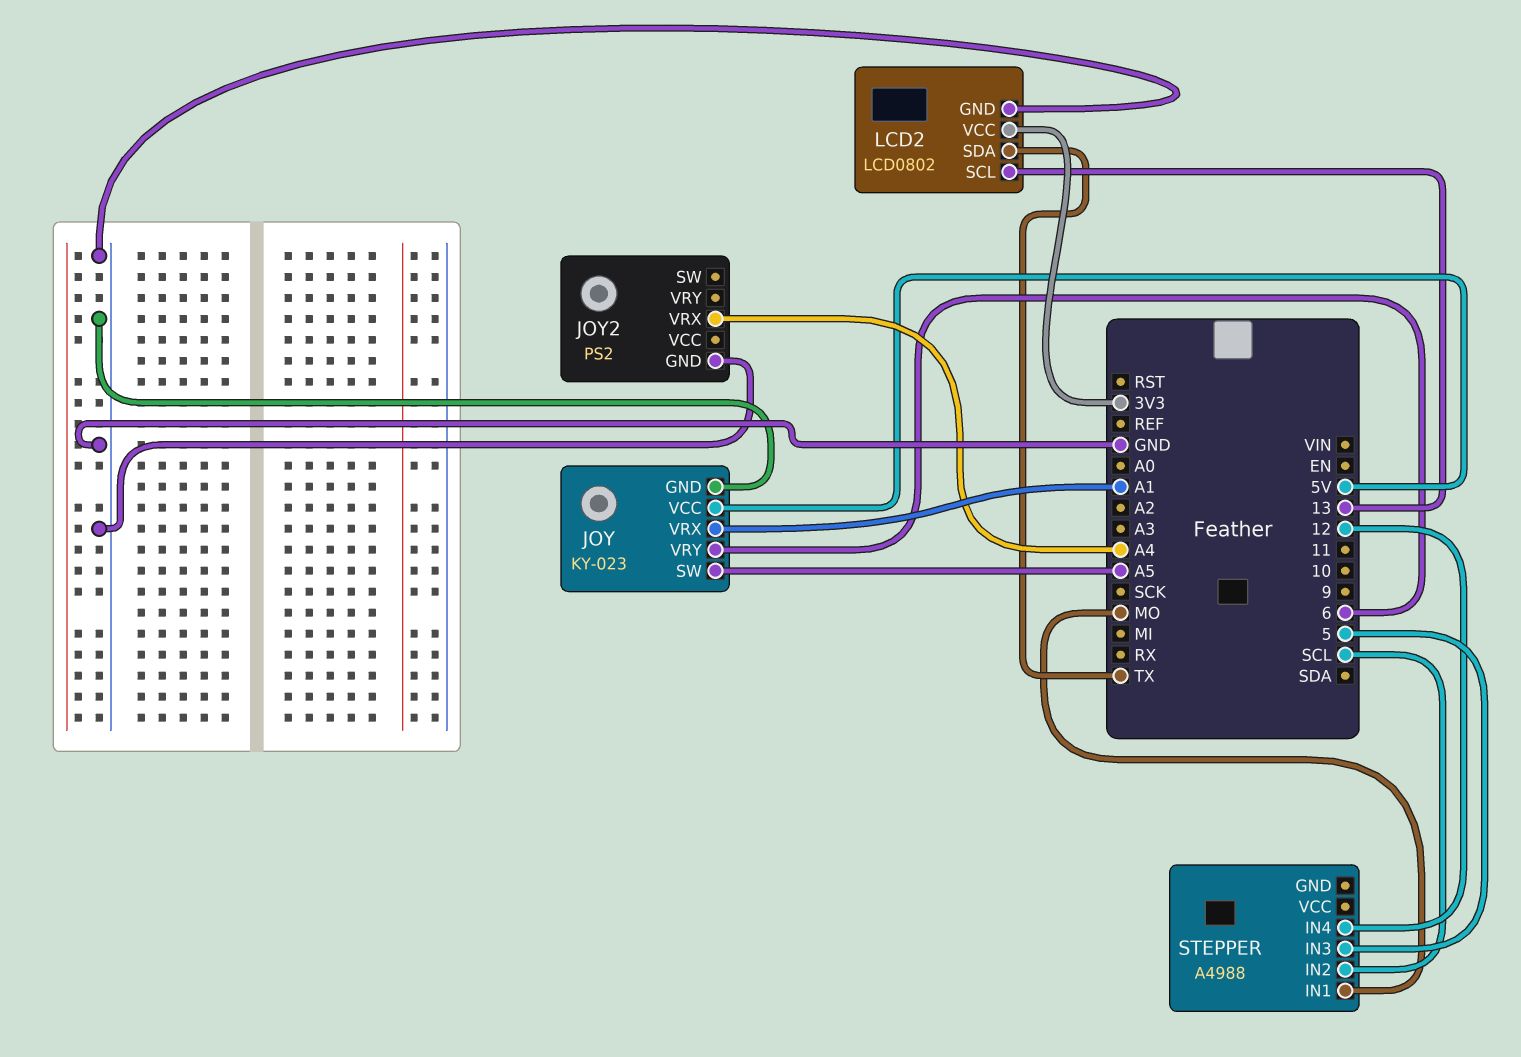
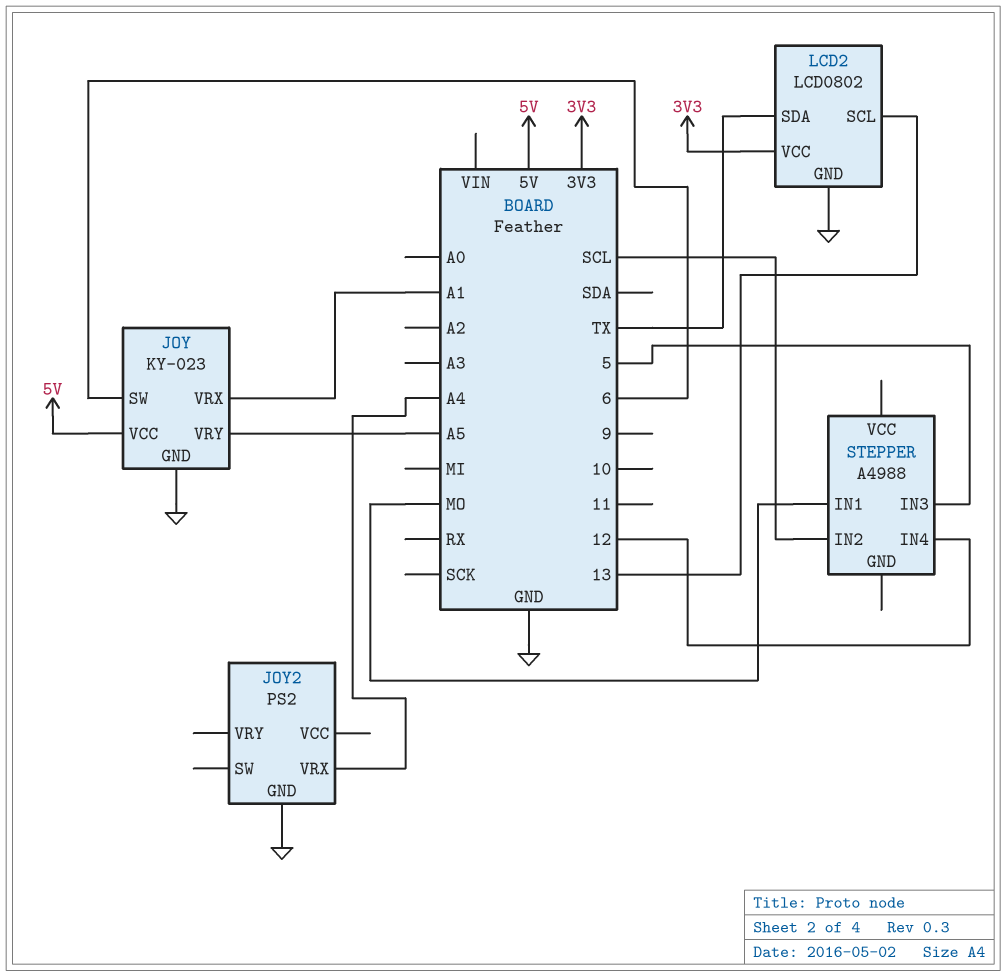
JOY pin SW: A5 -> 6
JOY pin VRY: 6 -> A5

